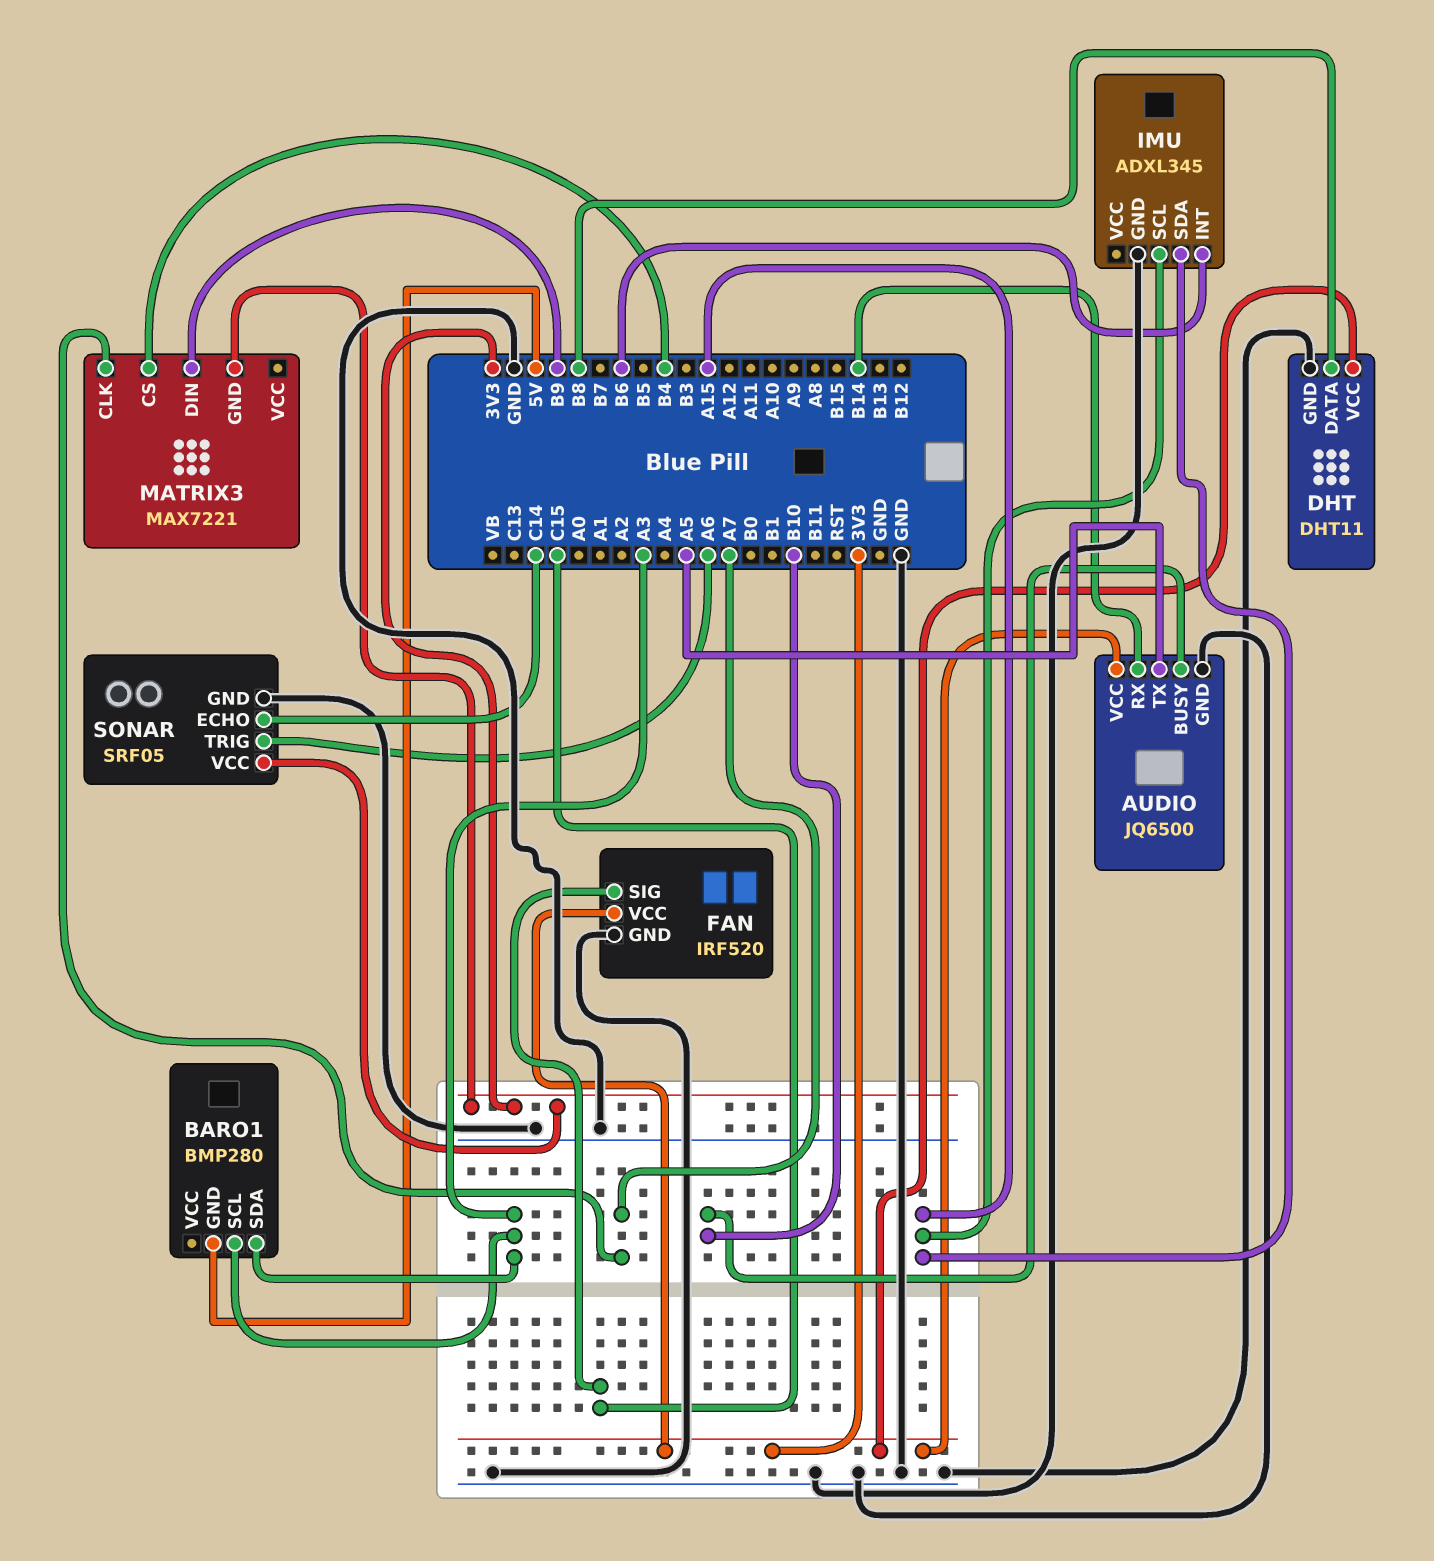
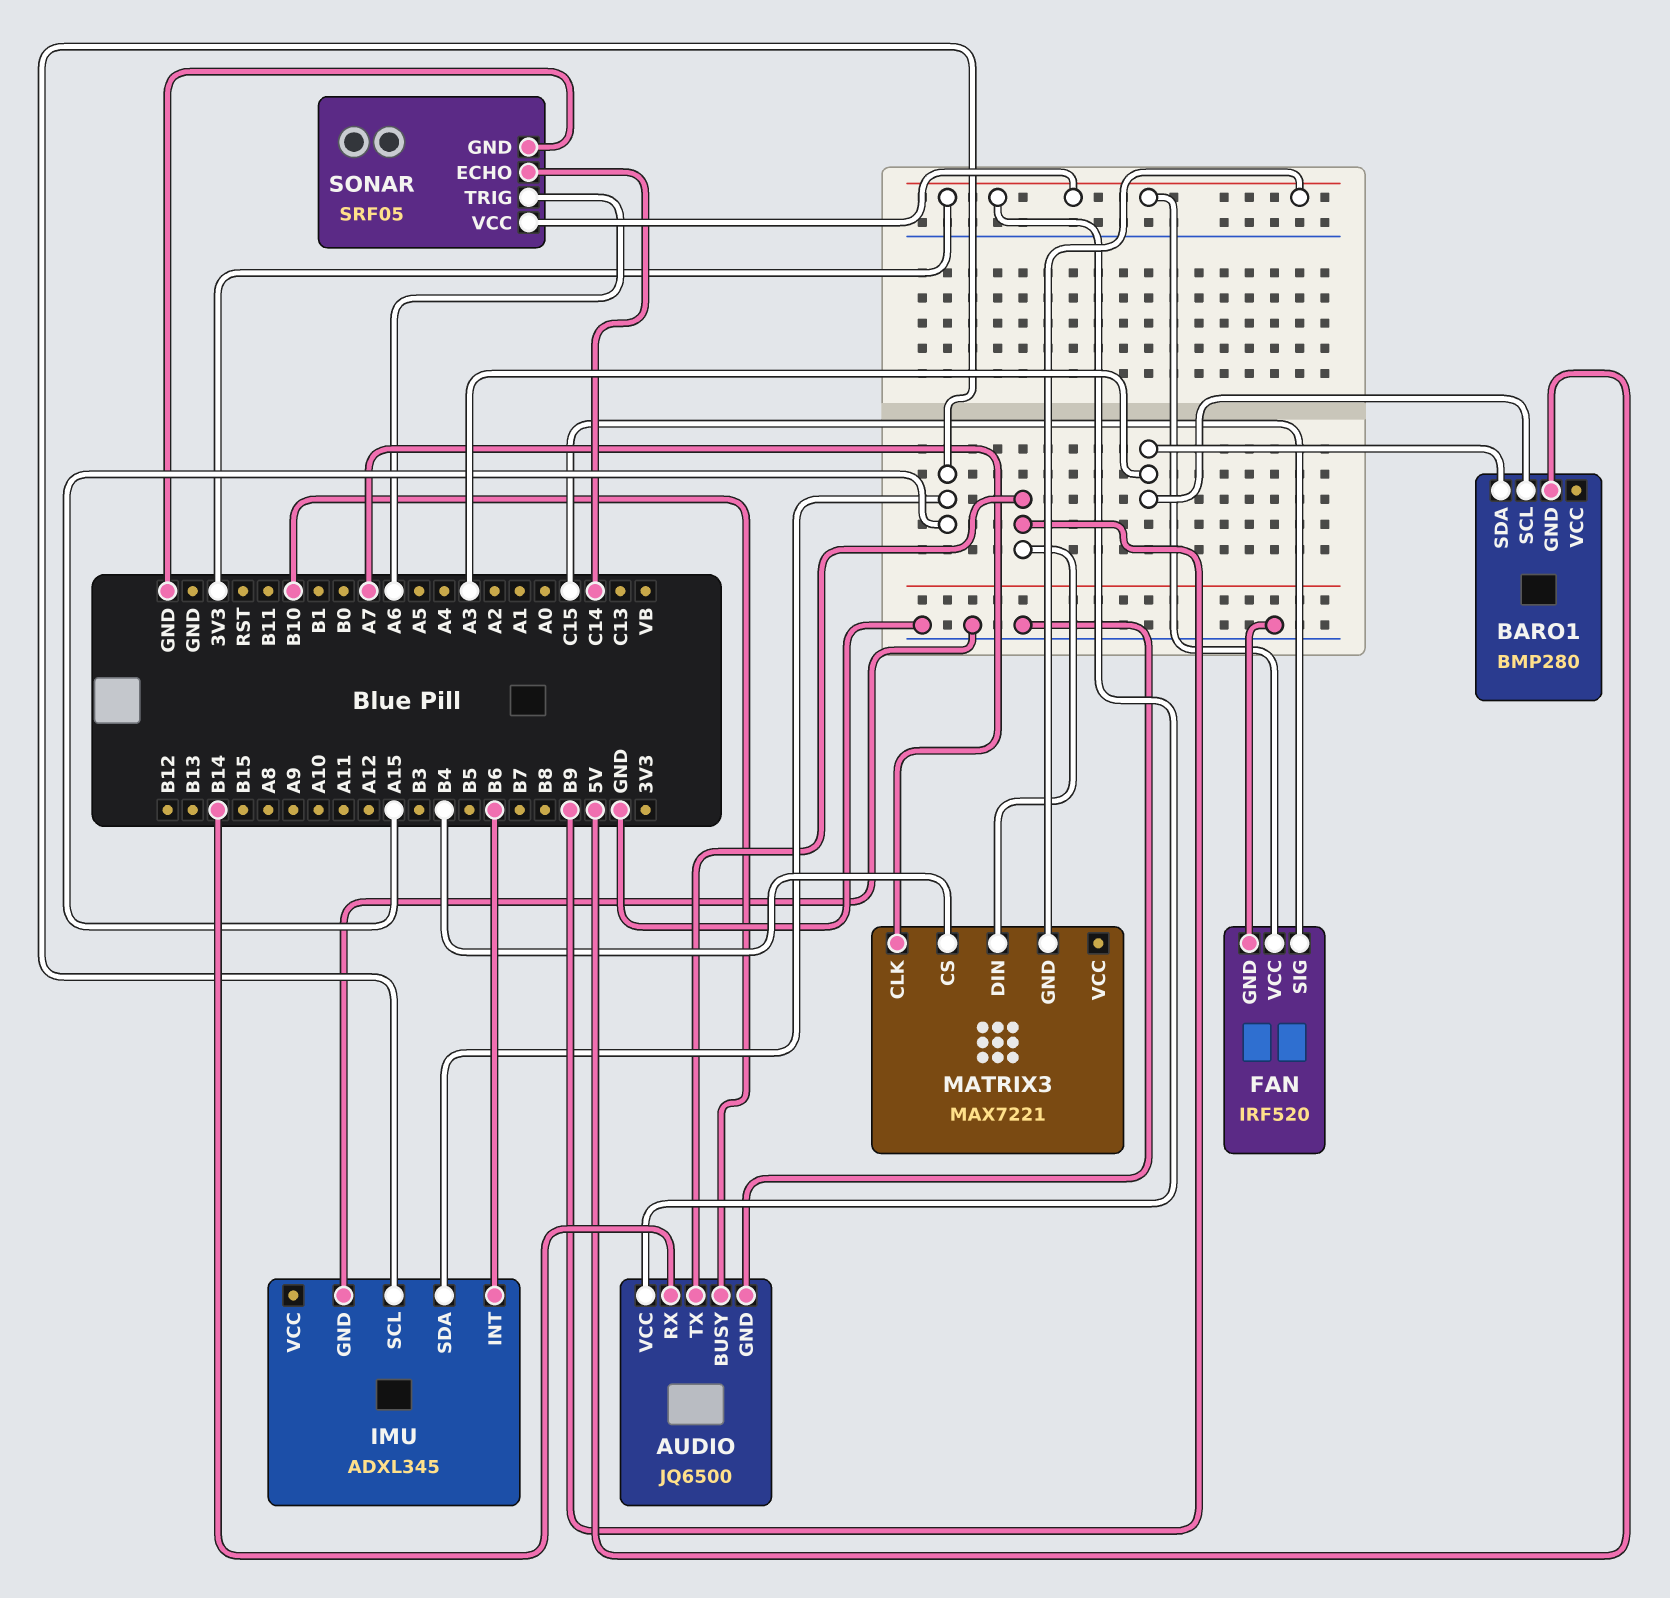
AUDIO pin TX: A5 -> B9
DHT: DHT11 -> none
DHT pin DATA: B8 -> none
DHT pin GND: GND -> none
DHT pin VCC: 3V3 -> none

